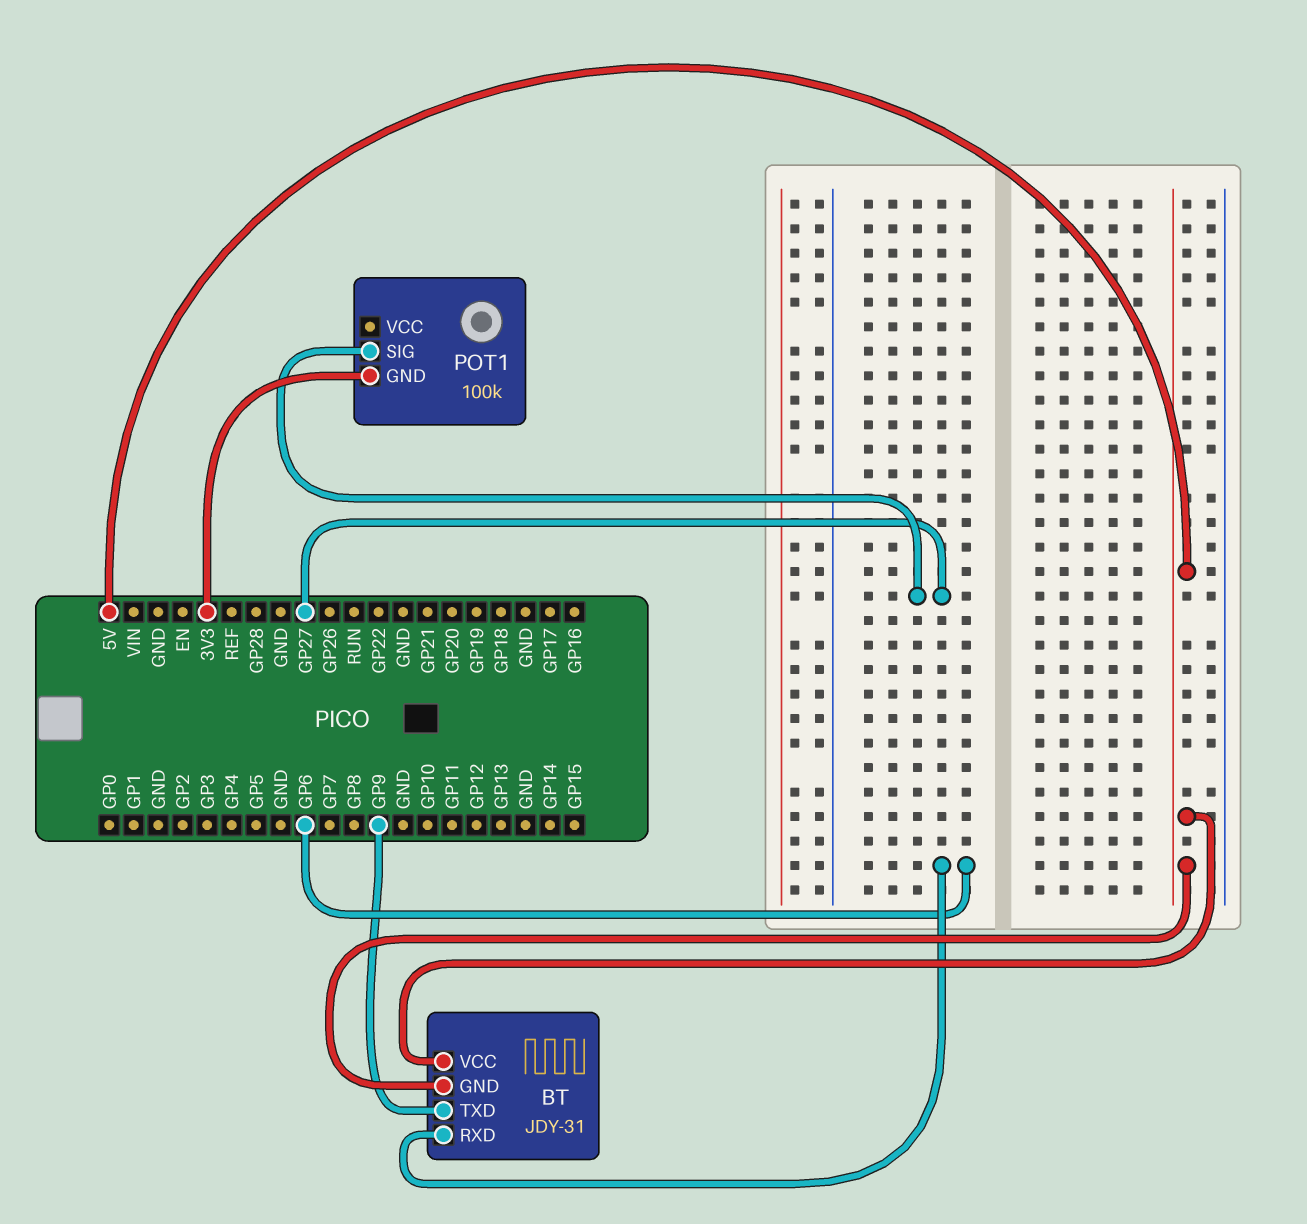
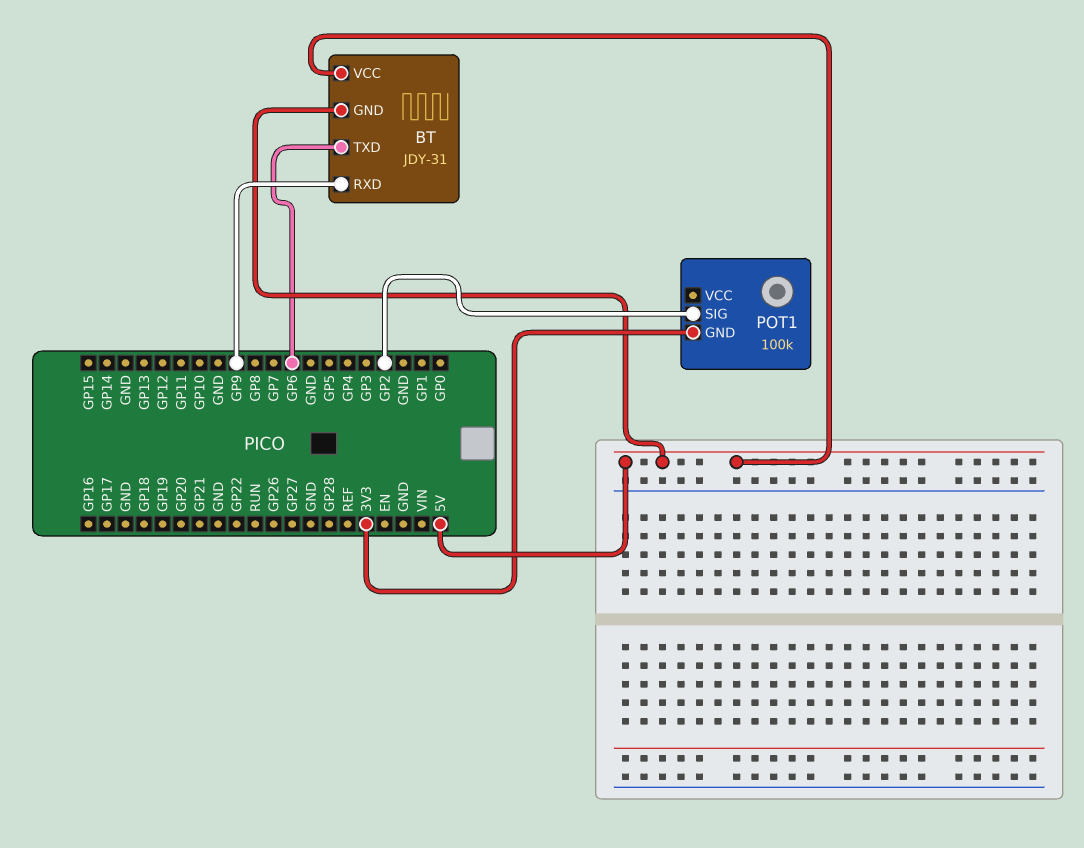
BT pin RXD: GP6 -> GP9
BT pin TXD: GP9 -> GP6
POT1 pin SIG: GP27 -> GP2

